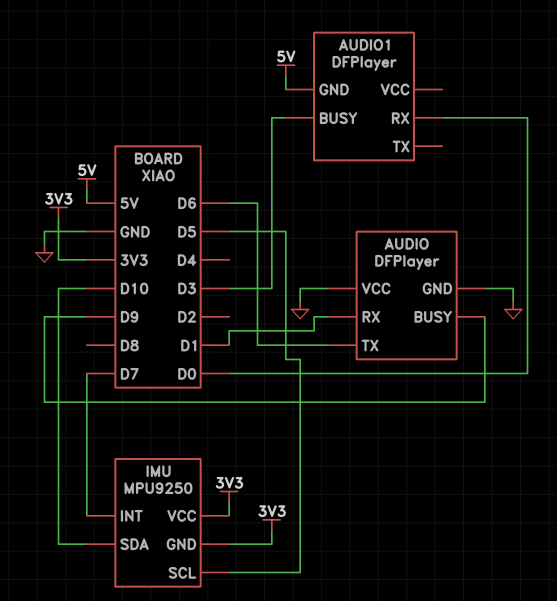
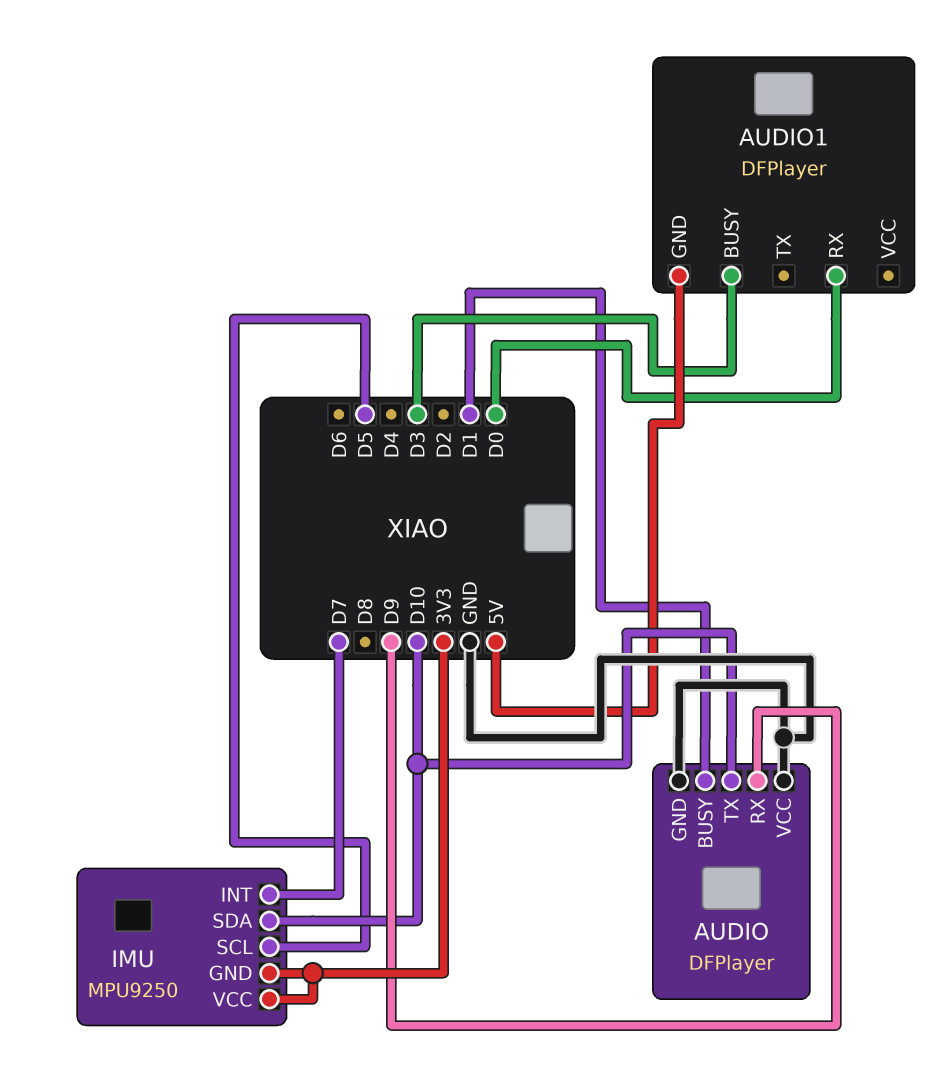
AUDIO pin BUSY: D9 -> D1
AUDIO pin RX: D1 -> D9
AUDIO pin TX: D6 -> D10

